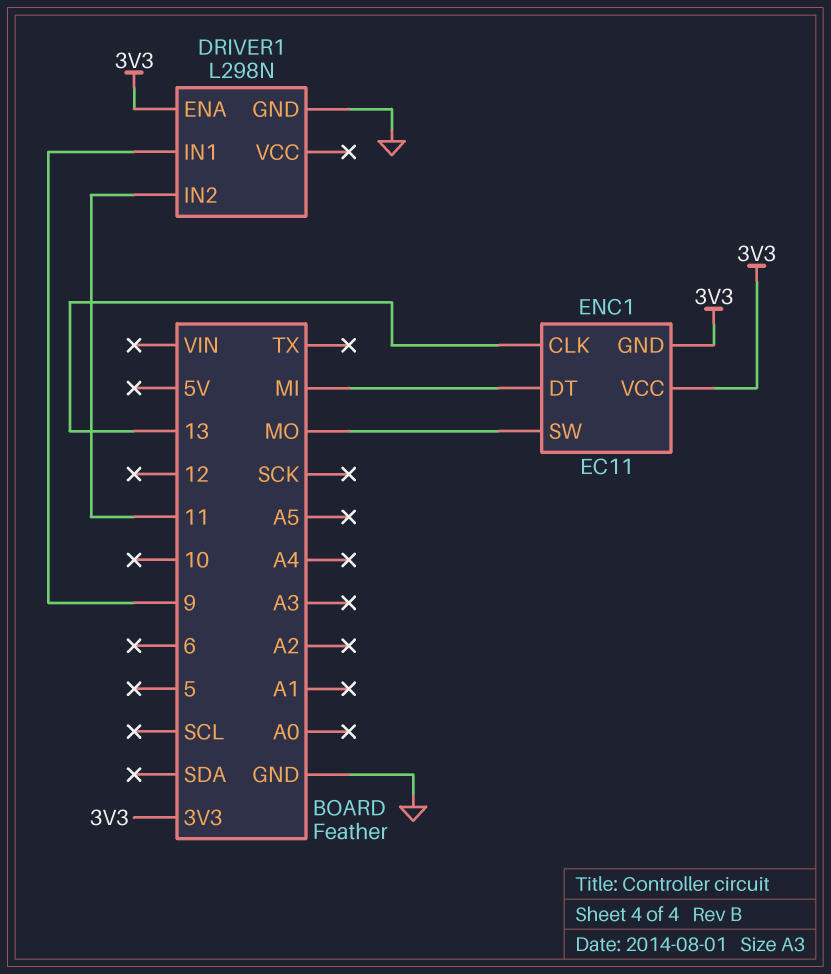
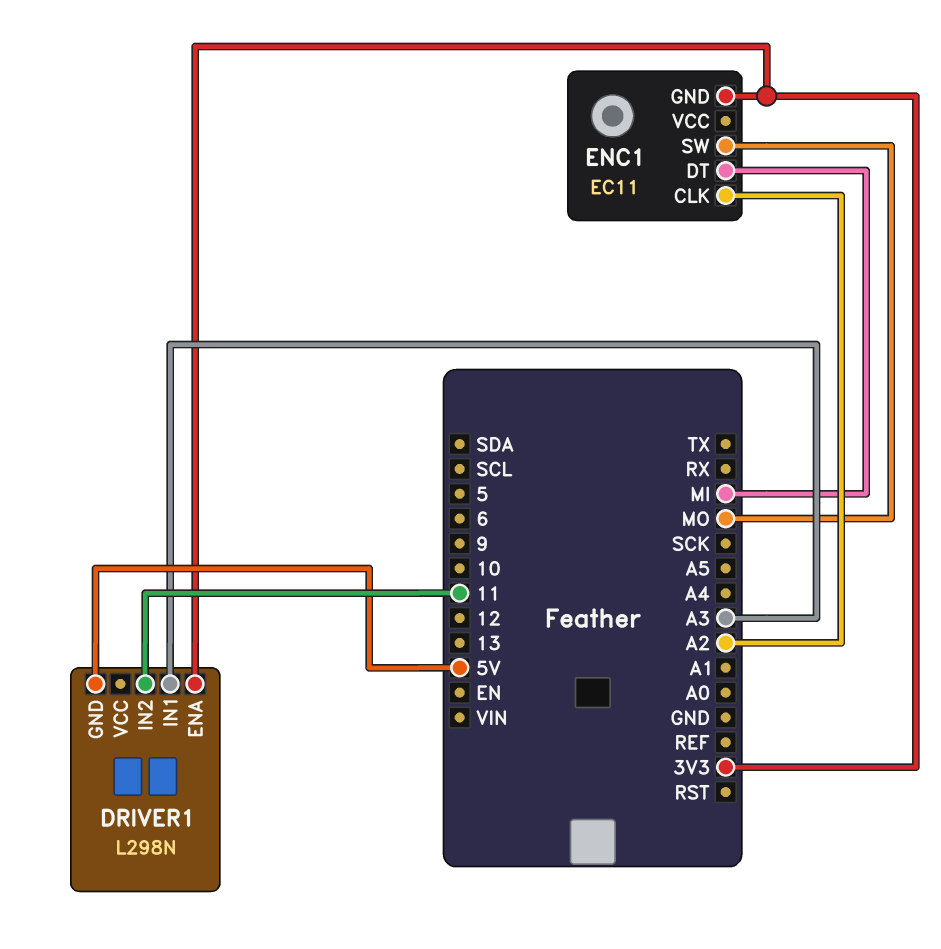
DRIVER1 pin GND: GND -> 5V
DRIVER1 pin IN1: 9 -> A3
ENC1 pin CLK: 13 -> A2
ENC1 pin VCC: 3V3 -> none

